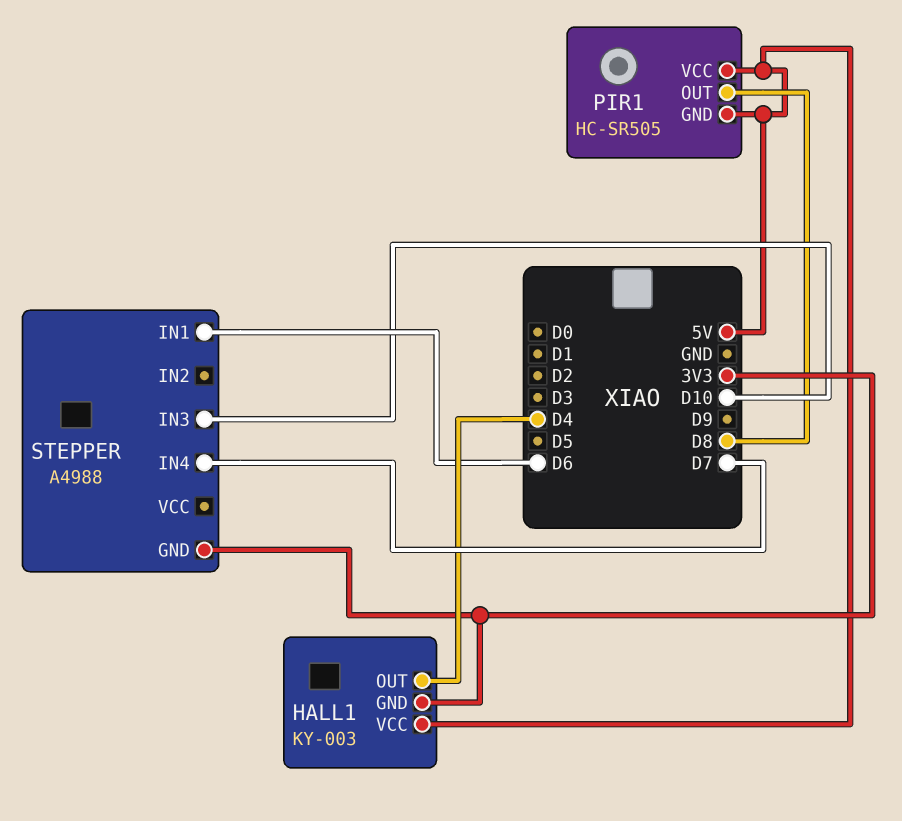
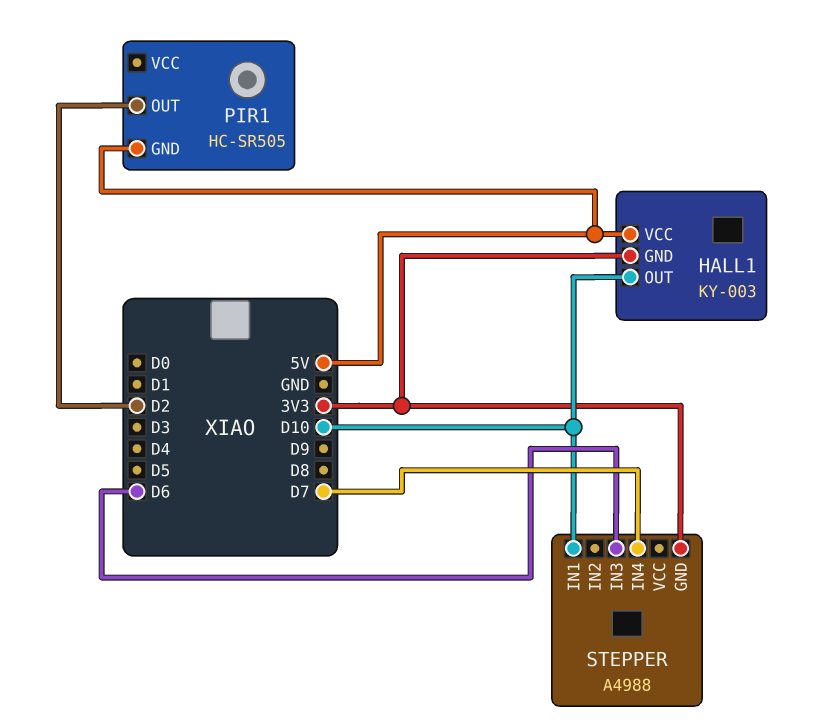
HALL1 pin OUT: D4 -> D10
PIR1 pin OUT: D8 -> D2
PIR1 pin VCC: 5V -> none
STEPPER pin IN1: D6 -> D10
STEPPER pin IN3: D10 -> D6

